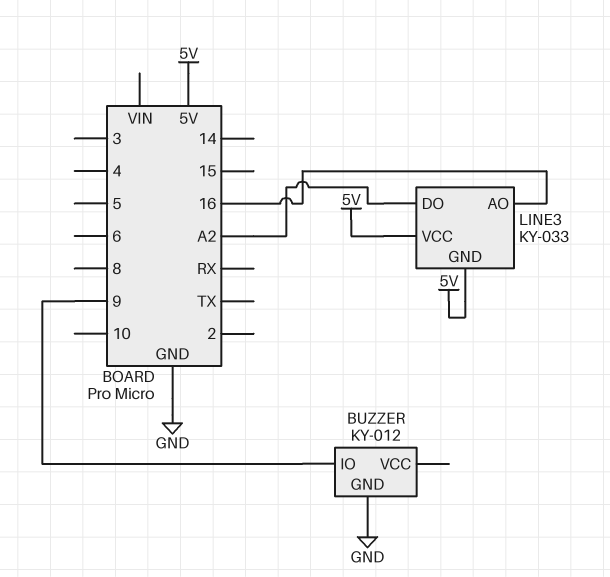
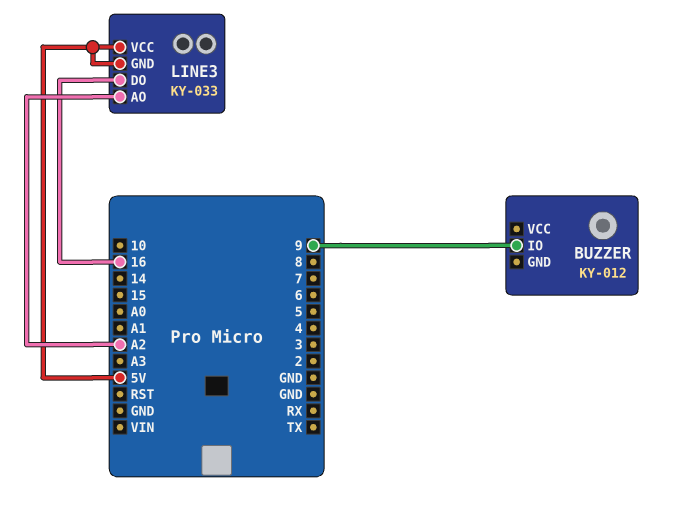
BUZZER pin GND: GND -> none
LINE3 pin AO: 16 -> A2
LINE3 pin DO: A2 -> 16

